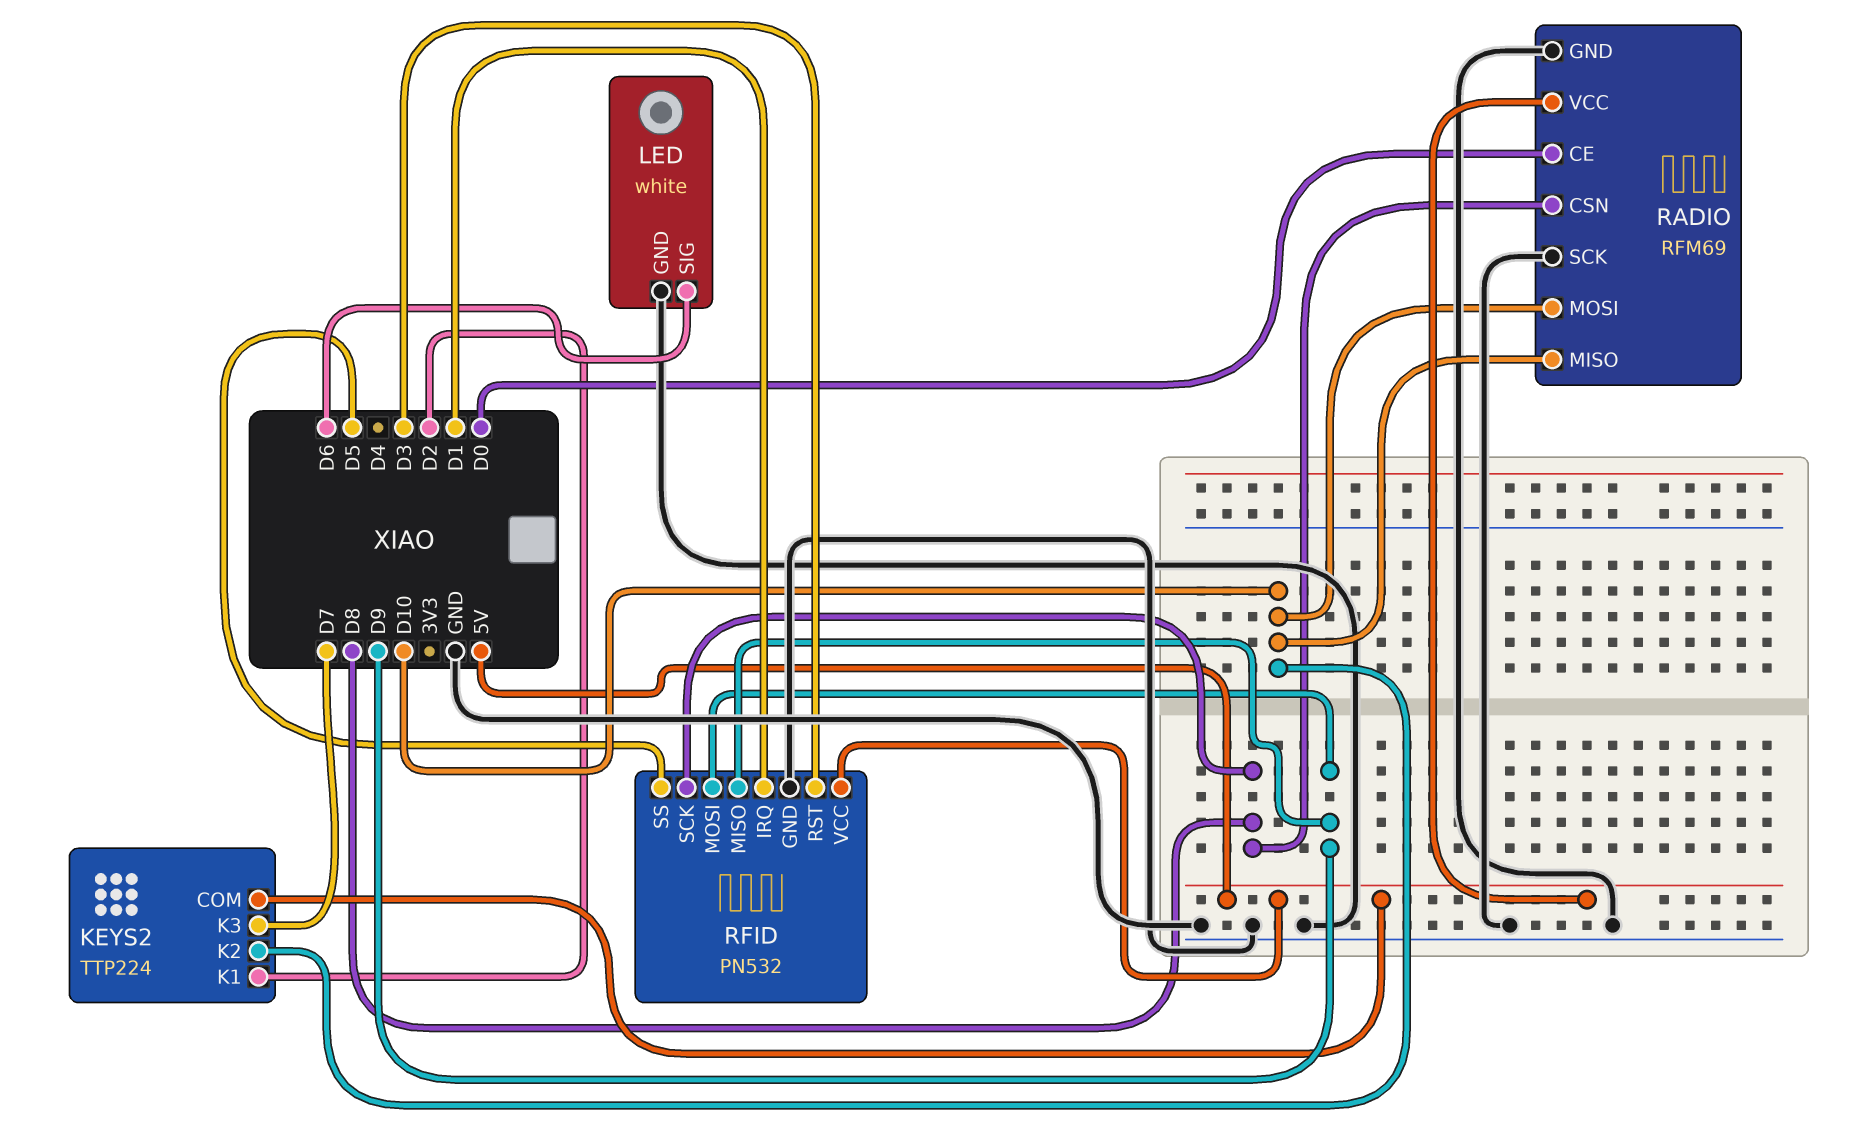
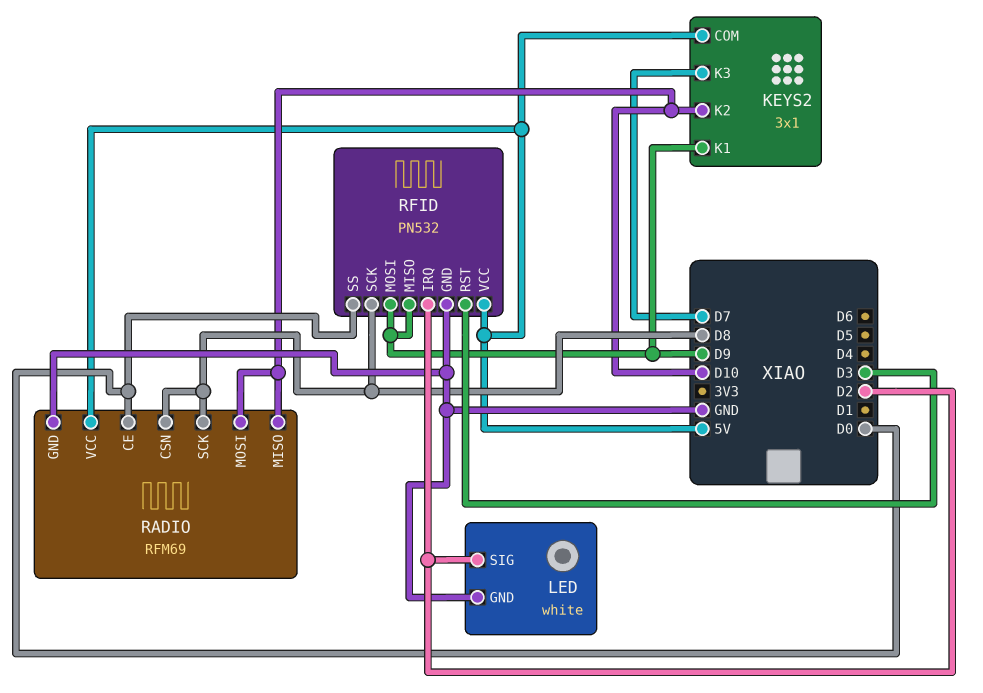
KEYS2: TTP224 -> 3x1
KEYS2 pin K1: D2 -> D9
LED pin SIG: D6 -> D2
RADIO pin SCK: GND -> D8
RFID pin IRQ: D1 -> D2
RFID pin SS: D5 -> D0

